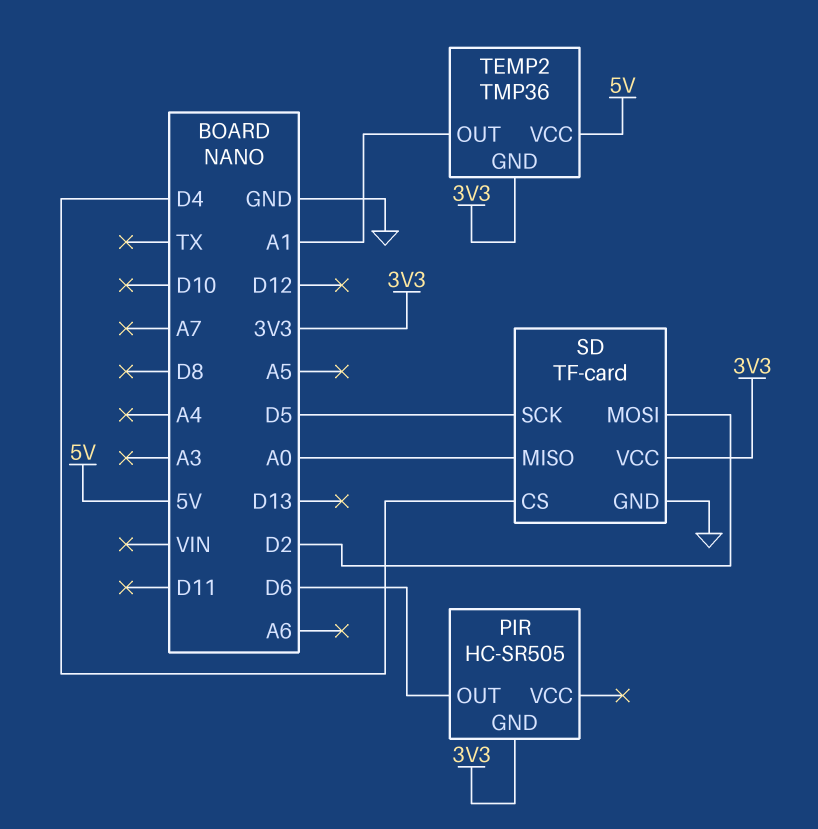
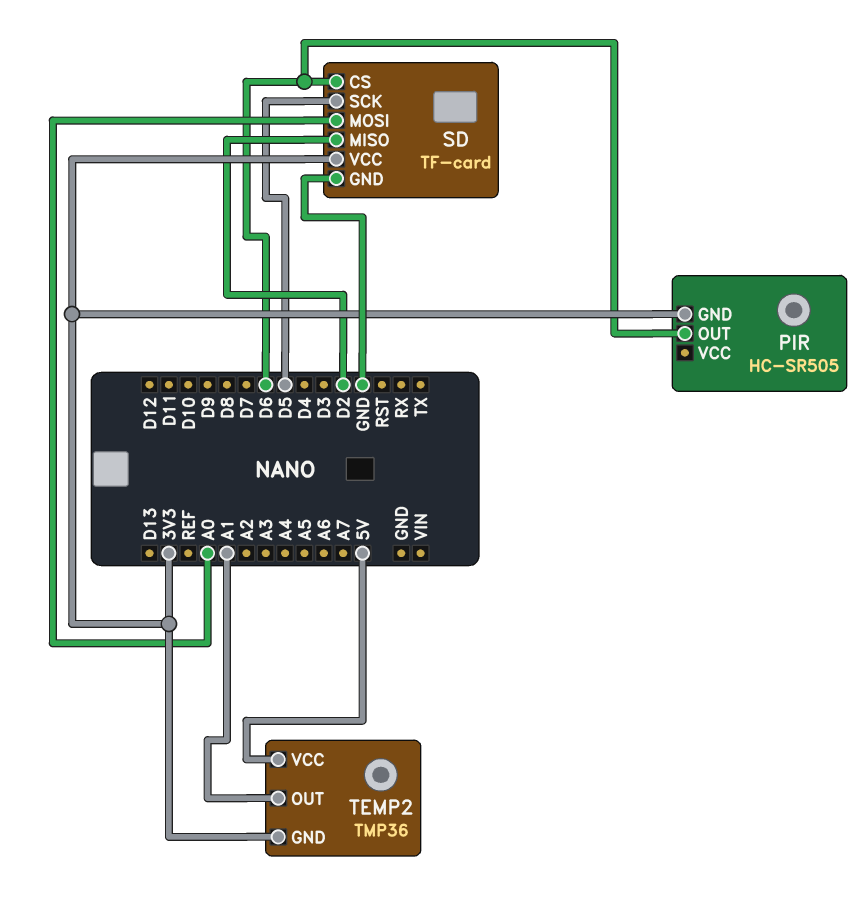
SD pin CS: D4 -> D6
SD pin MISO: A0 -> D2
SD pin MOSI: D2 -> A0

